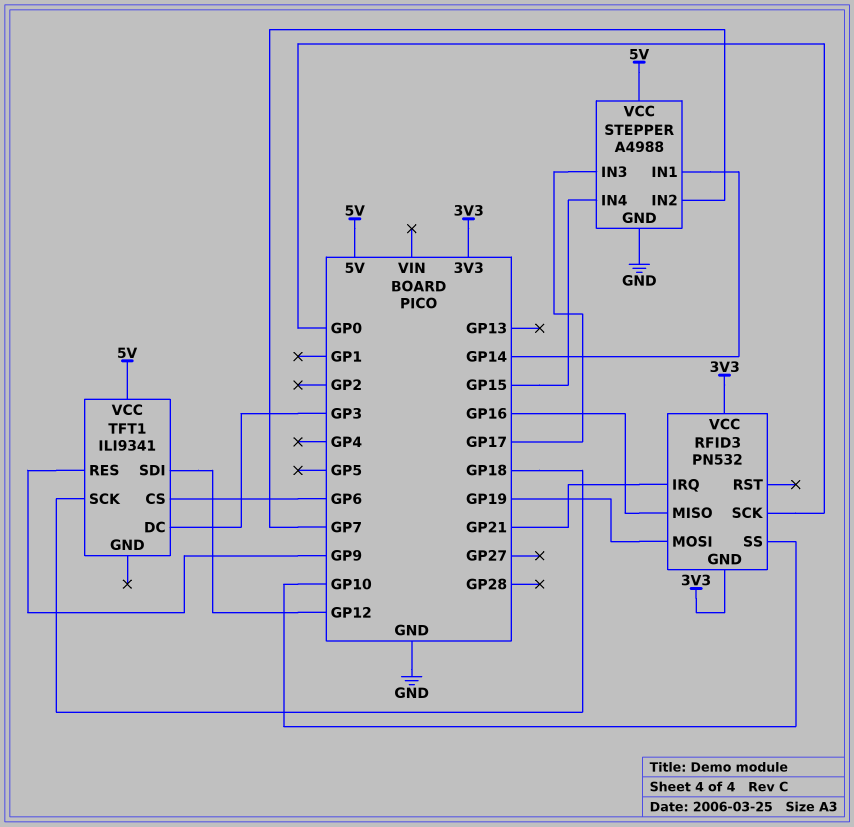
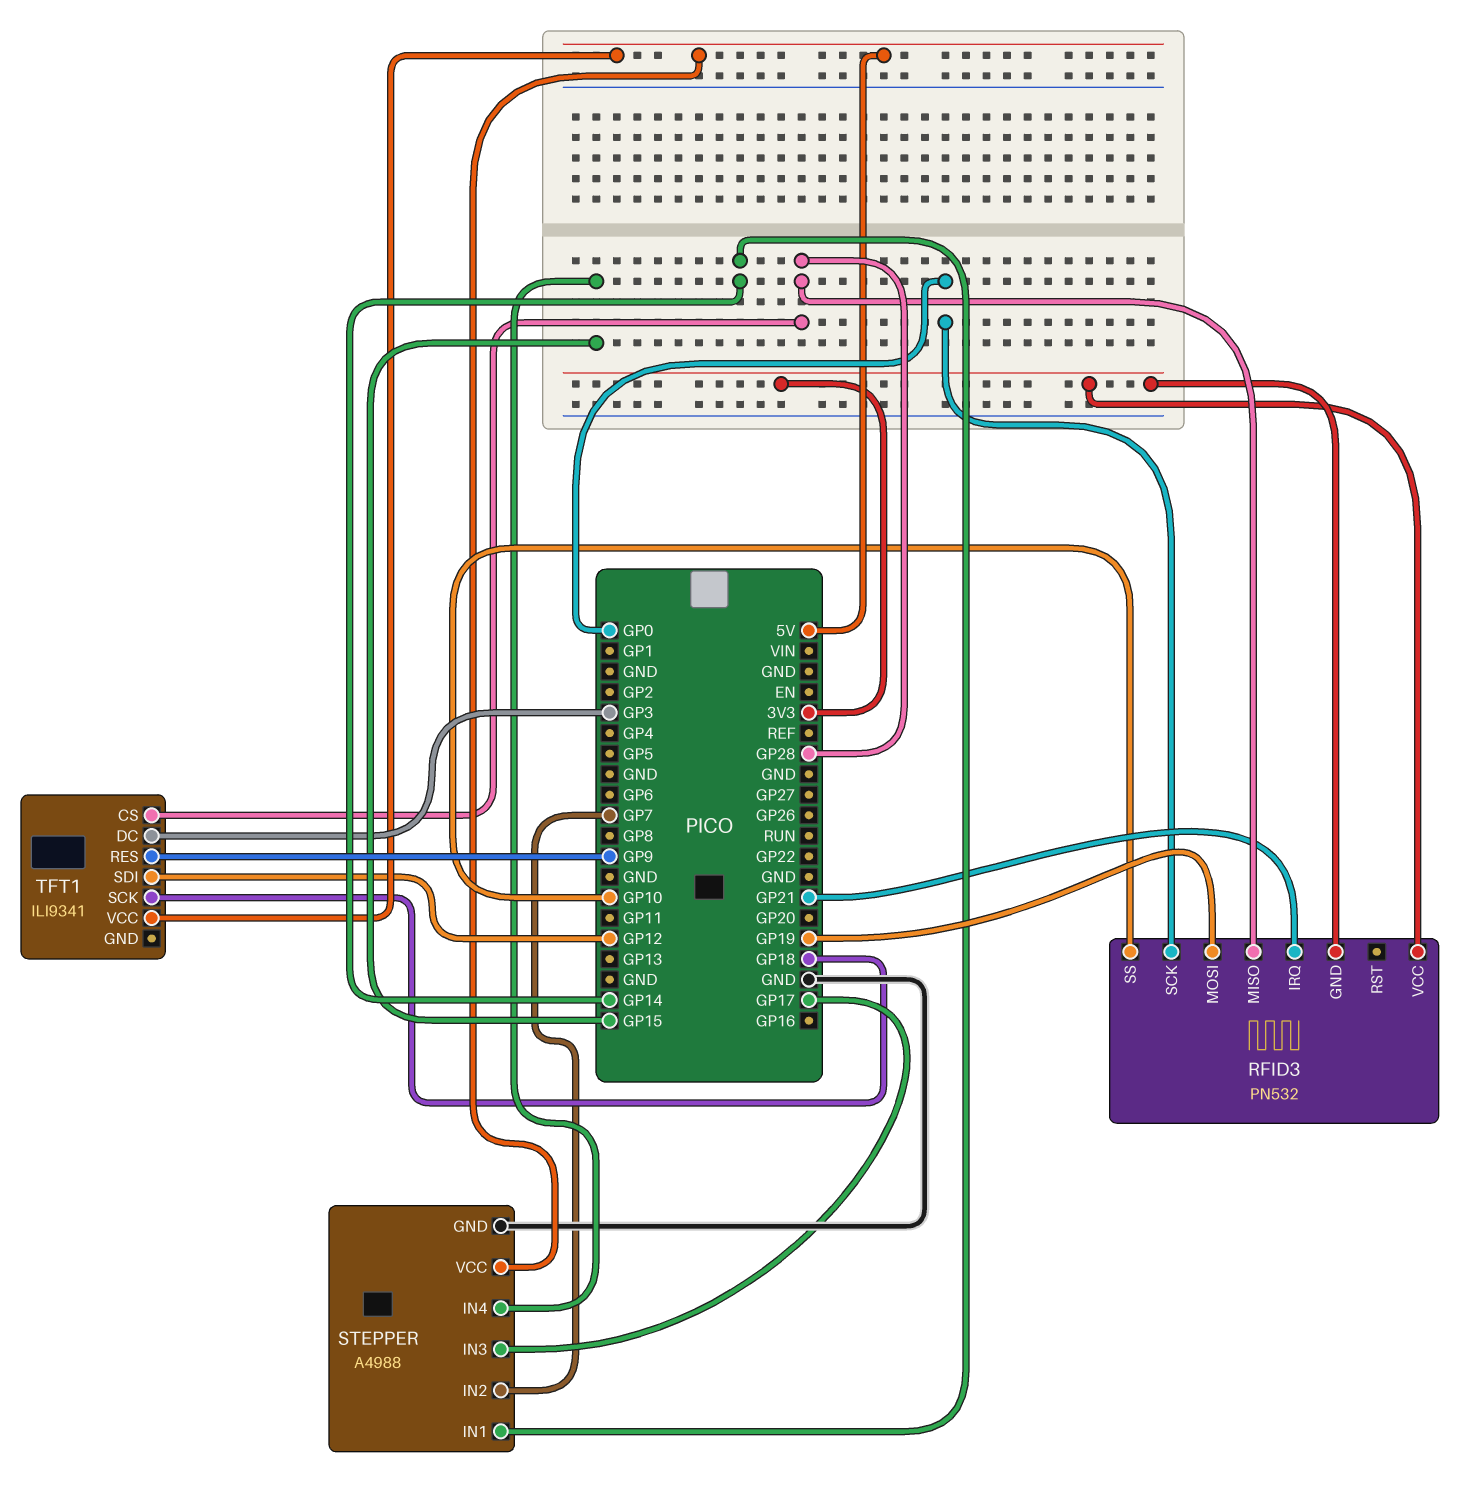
RFID3 pin MISO: GP16 -> GP28
TFT1 pin CS: GP6 -> GP28

